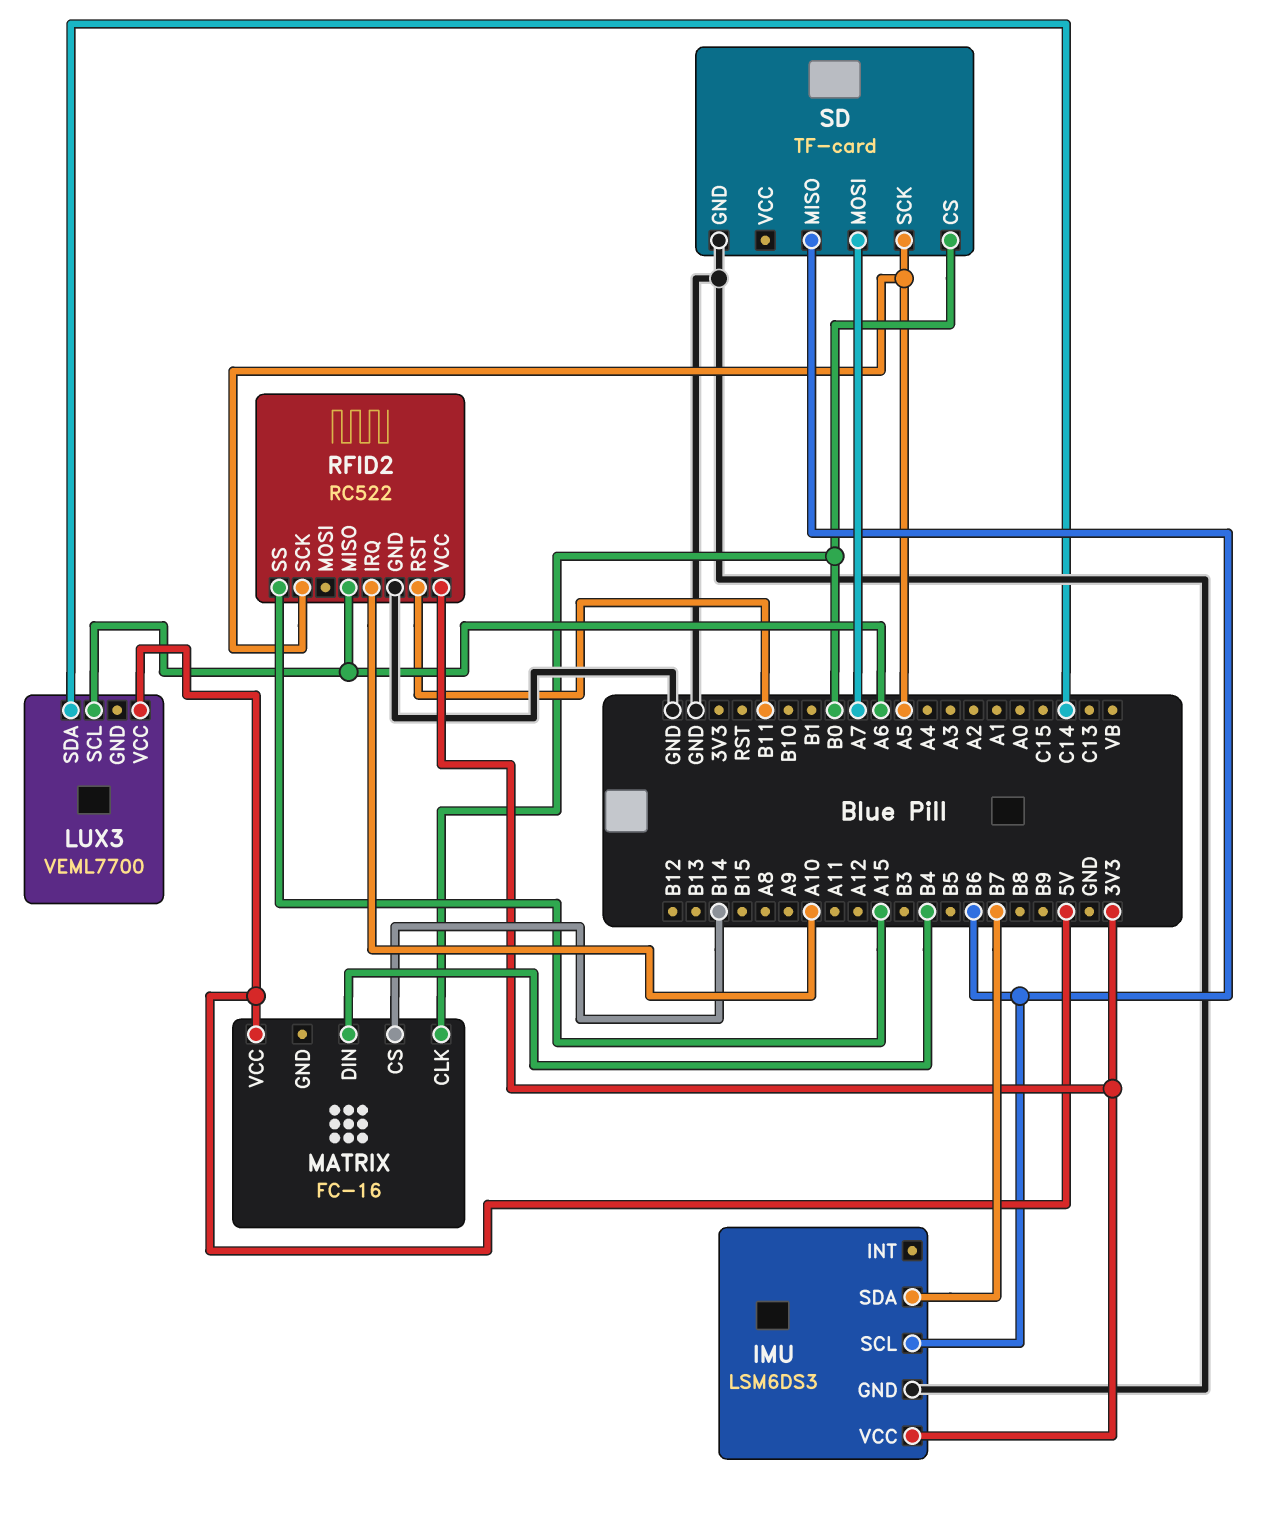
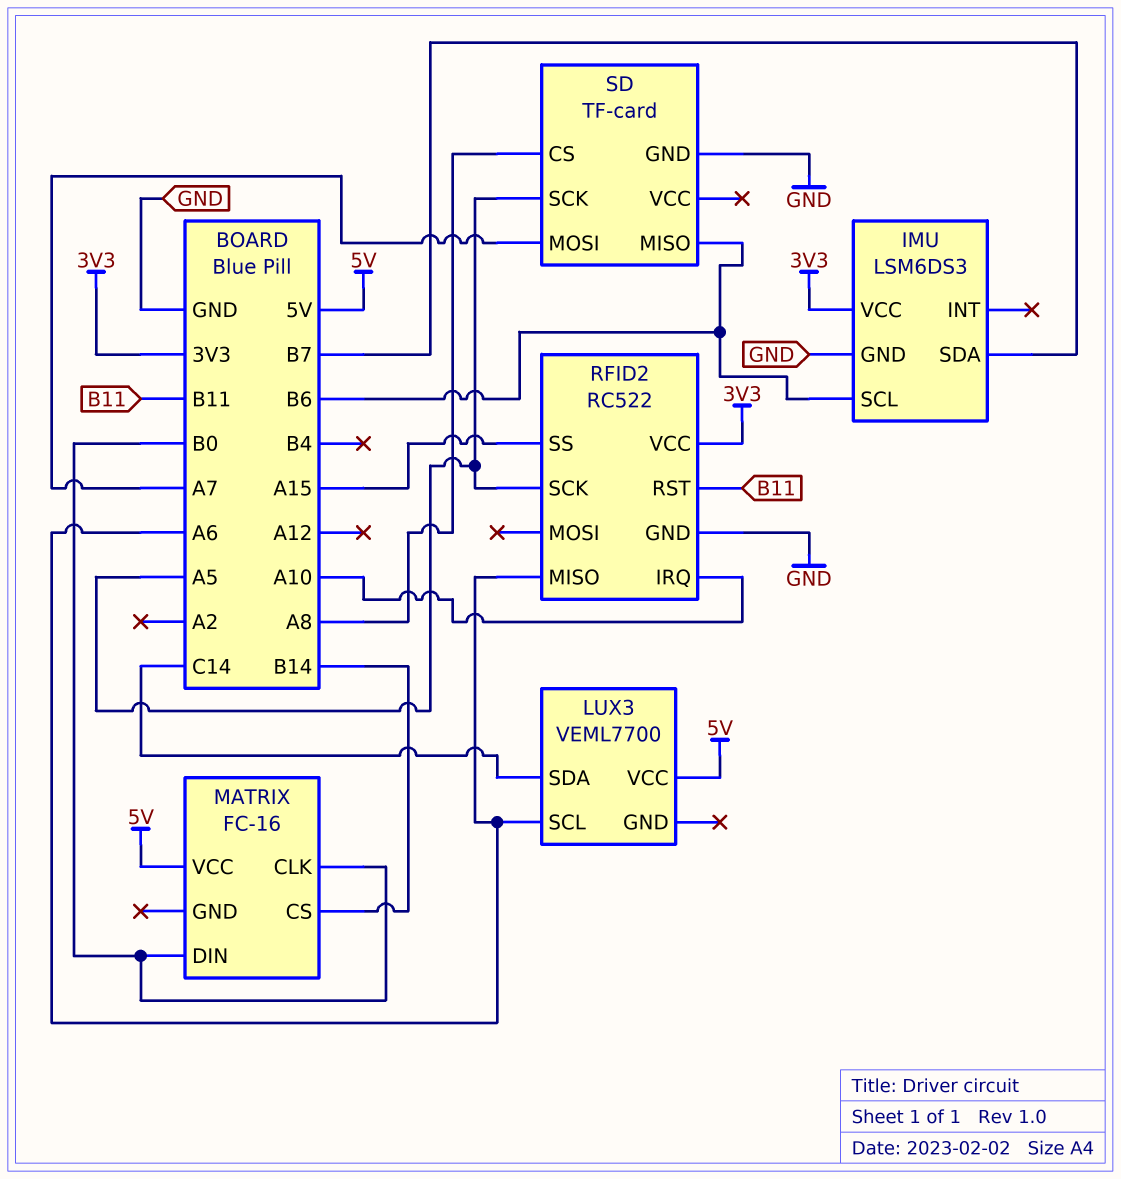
MATRIX pin DIN: B4 -> B0
SD pin CS: B0 -> A8

